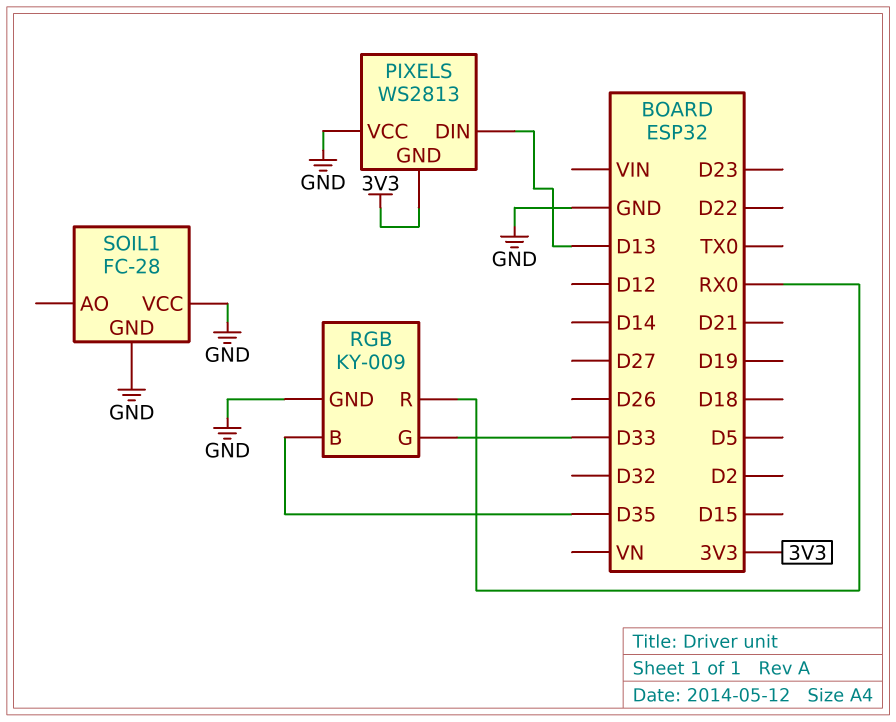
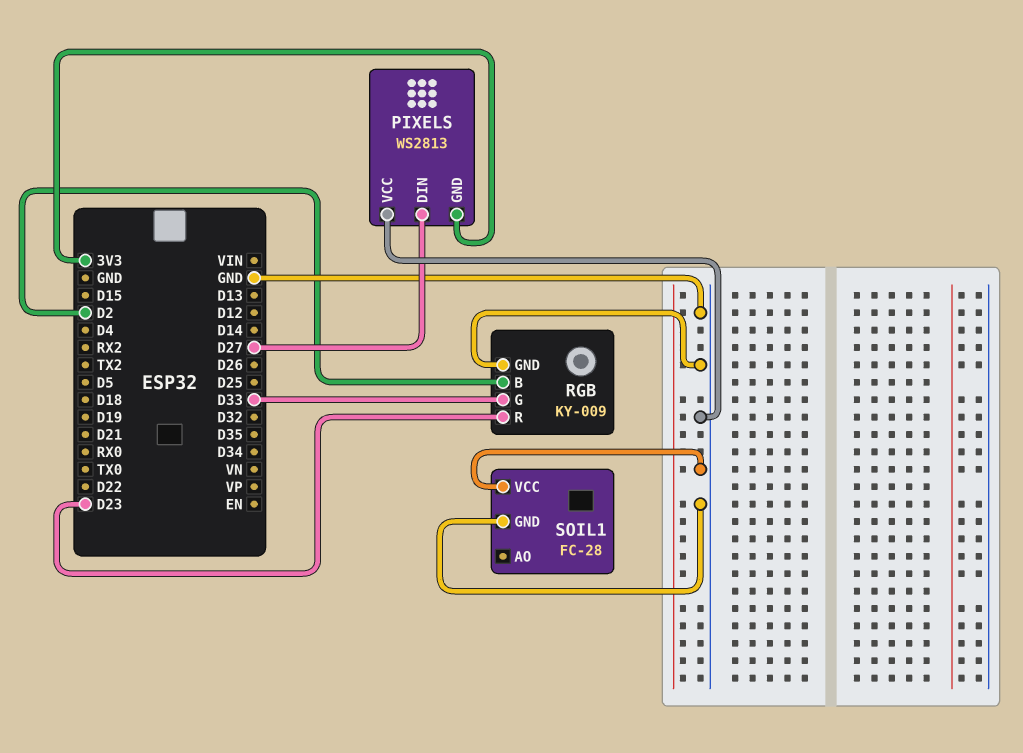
PIXELS pin DIN: D13 -> D27
RGB pin B: D35 -> D2
RGB pin R: RX0 -> D23

